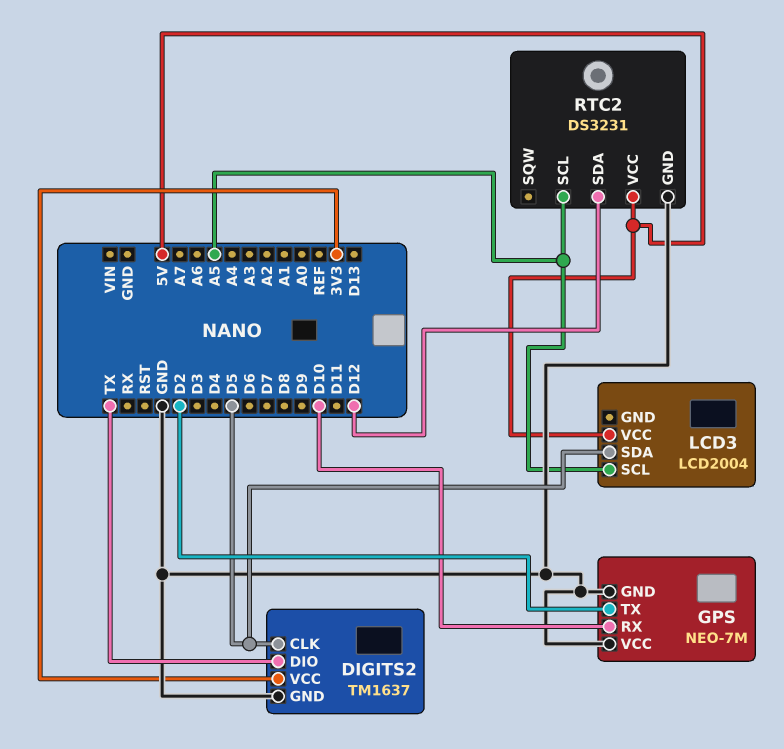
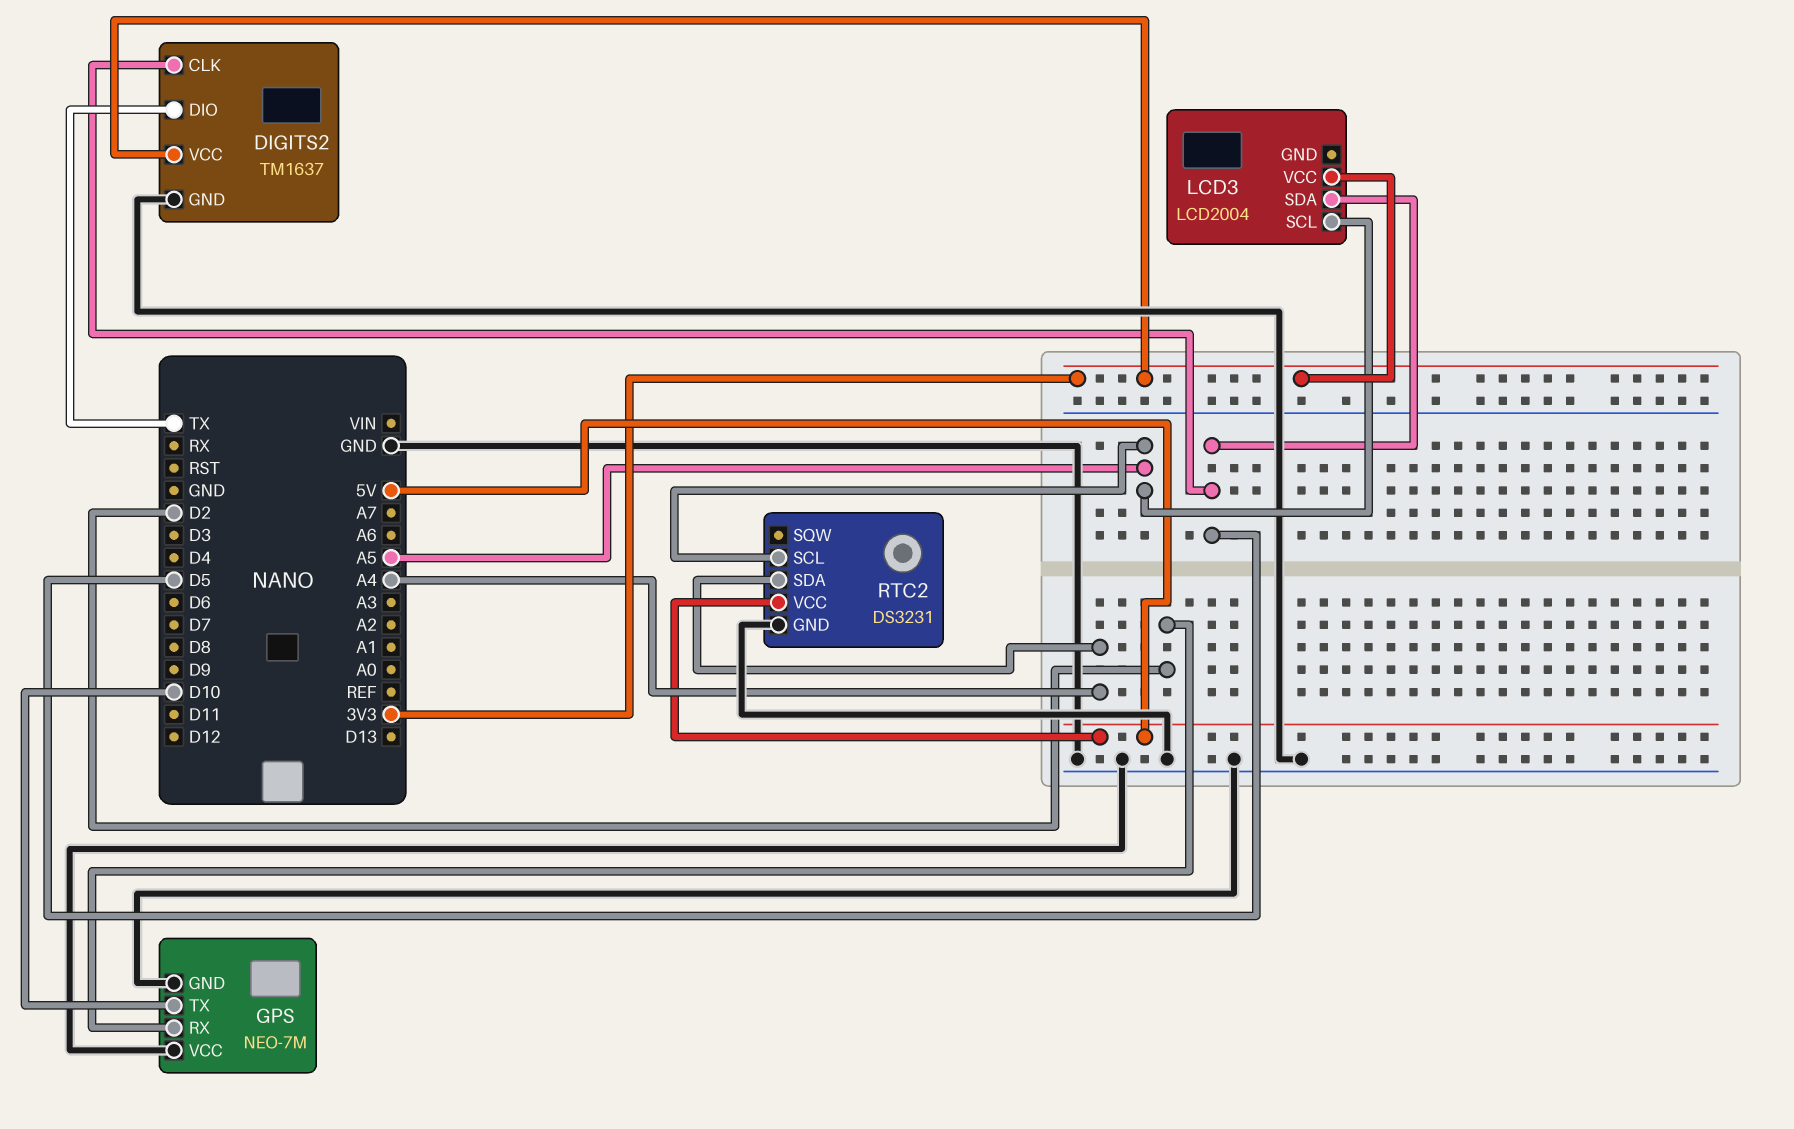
GPS pin RX: D10 -> D2
GPS pin TX: D2 -> D10
LCD3 pin VCC: 5V -> 3V3
RTC2 pin SDA: D12 -> A4

